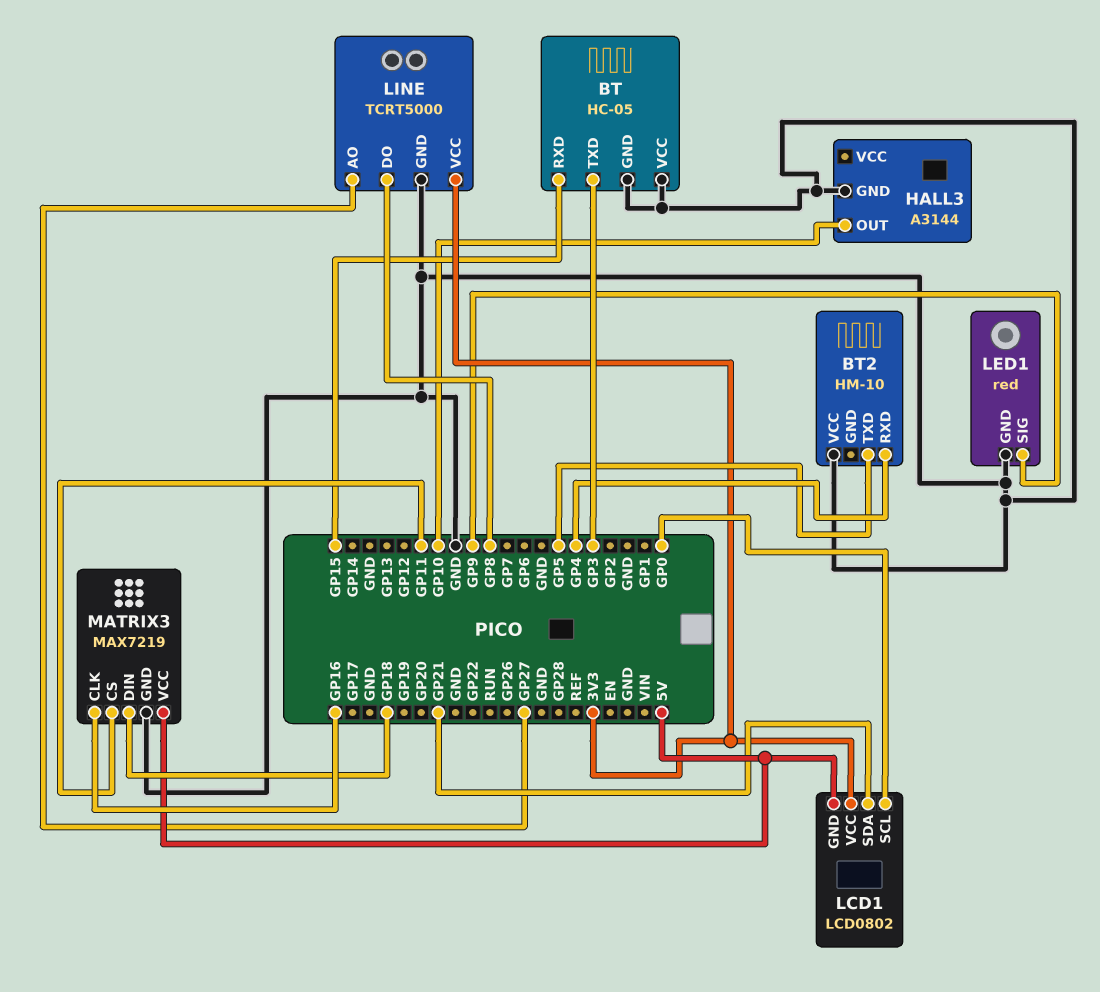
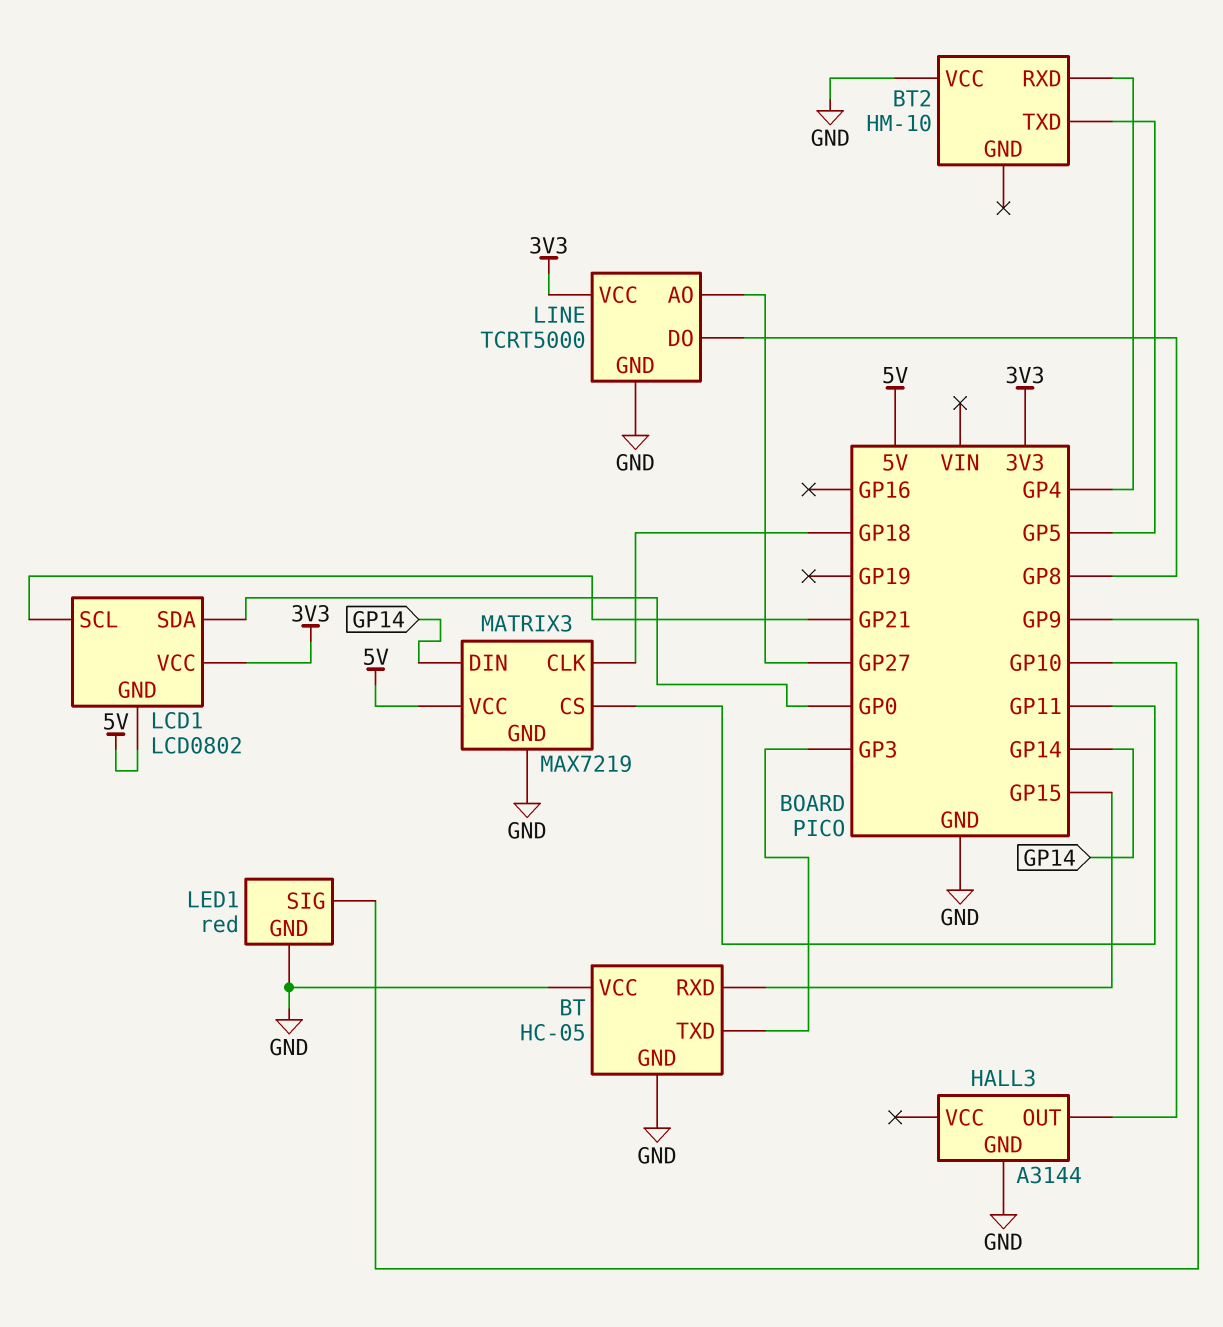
LCD1 pin SCL: GP0 -> GP21
LCD1 pin SDA: GP21 -> GP0
MATRIX3 pin CLK: GP16 -> GP18
MATRIX3 pin DIN: GP18 -> GP14

